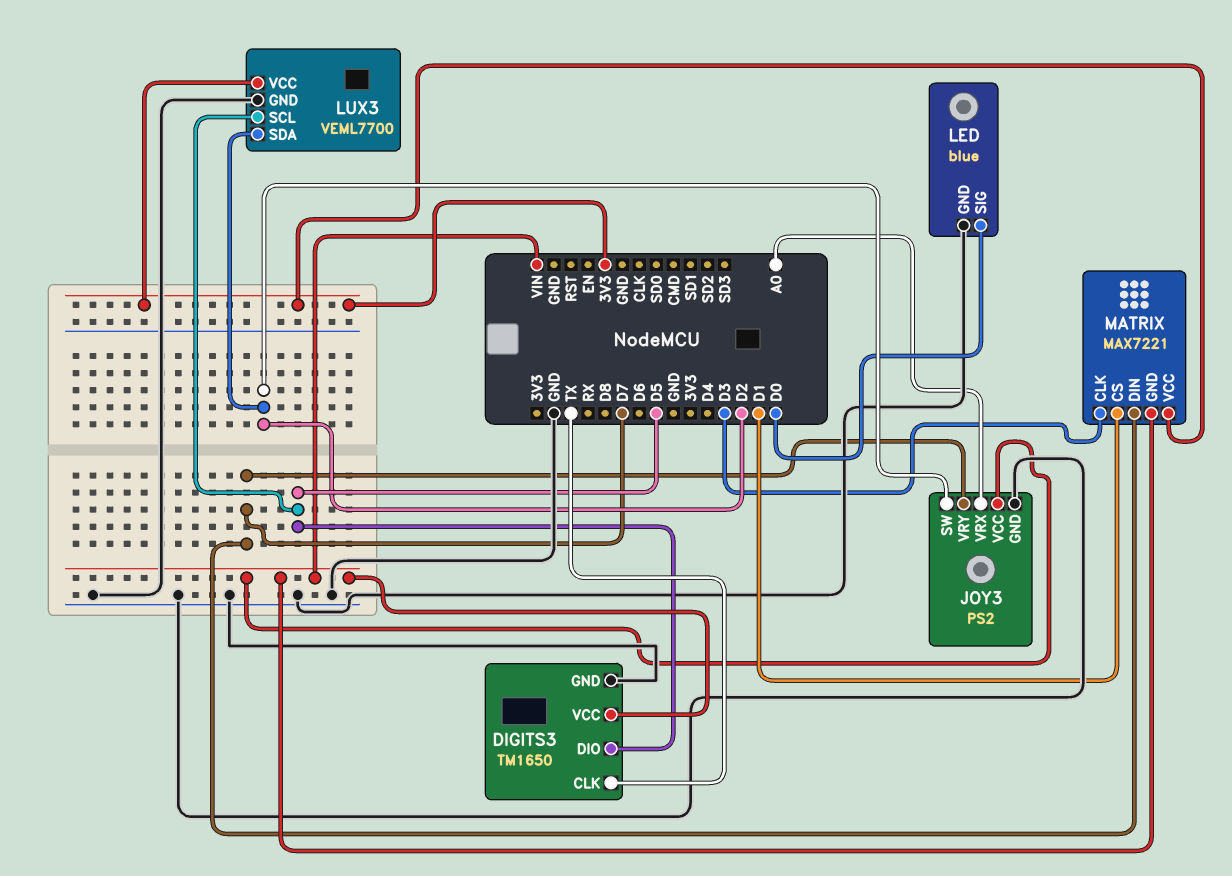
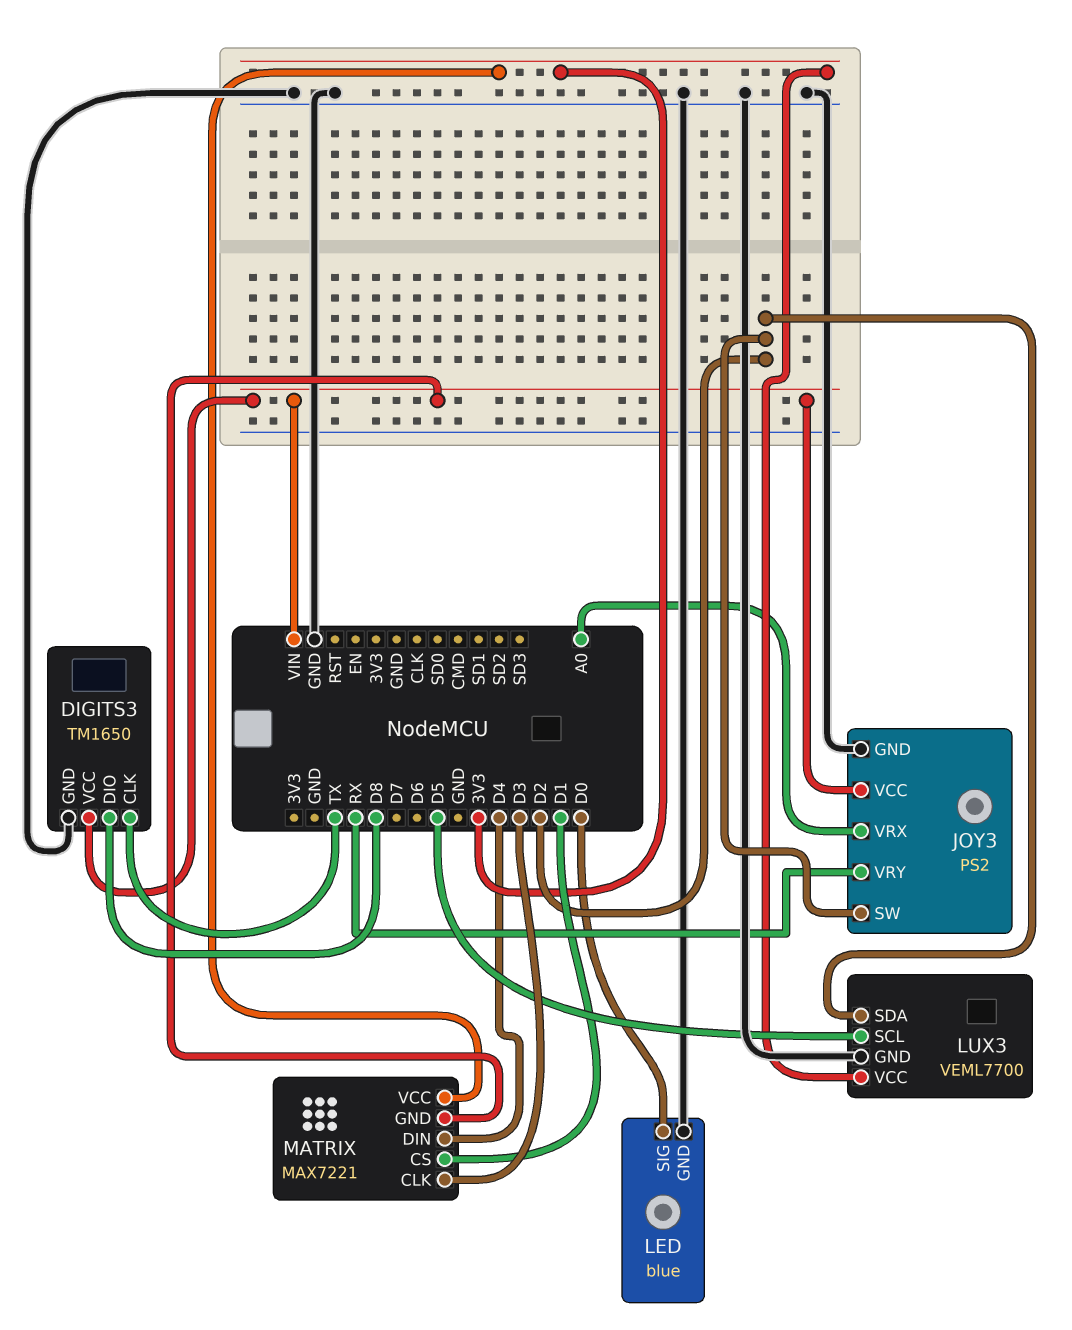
DIGITS3 pin DIO: D5 -> D8
JOY3 pin VRY: D7 -> RX
MATRIX pin DIN: D7 -> D4

